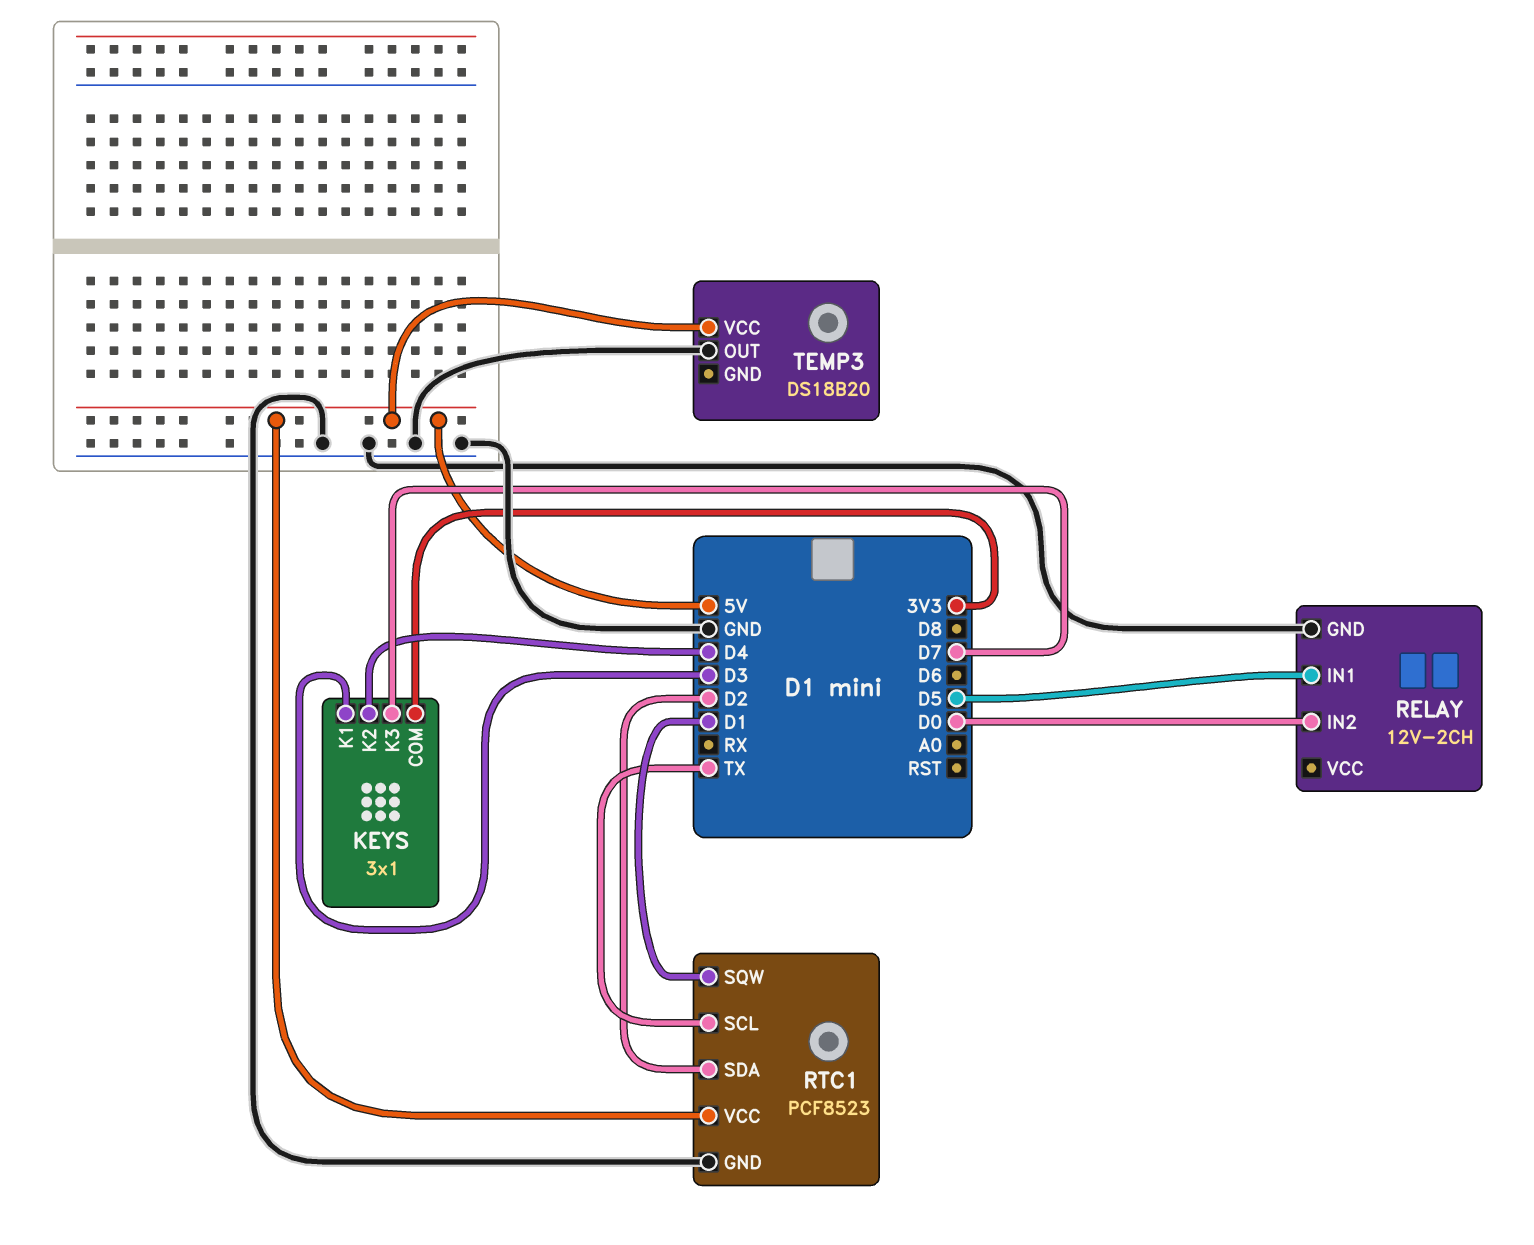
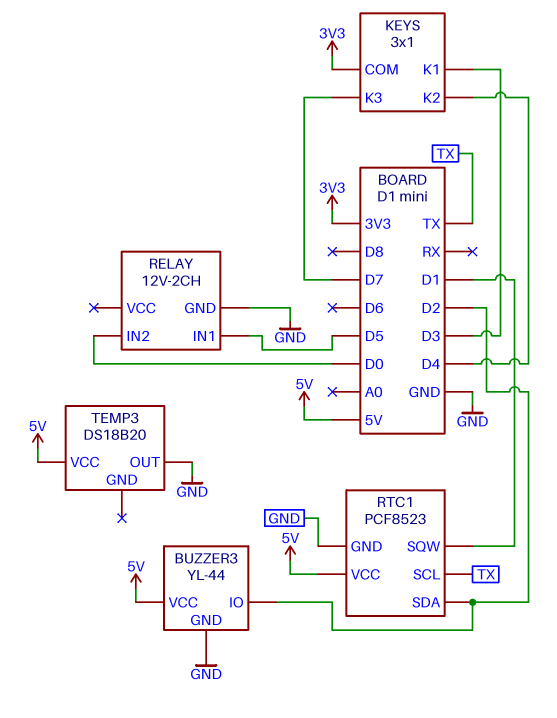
BUZZER3: none -> YL-44
BUZZER3 pin GND: none -> GND
BUZZER3 pin IO: none -> D2
BUZZER3 pin VCC: none -> 5V

